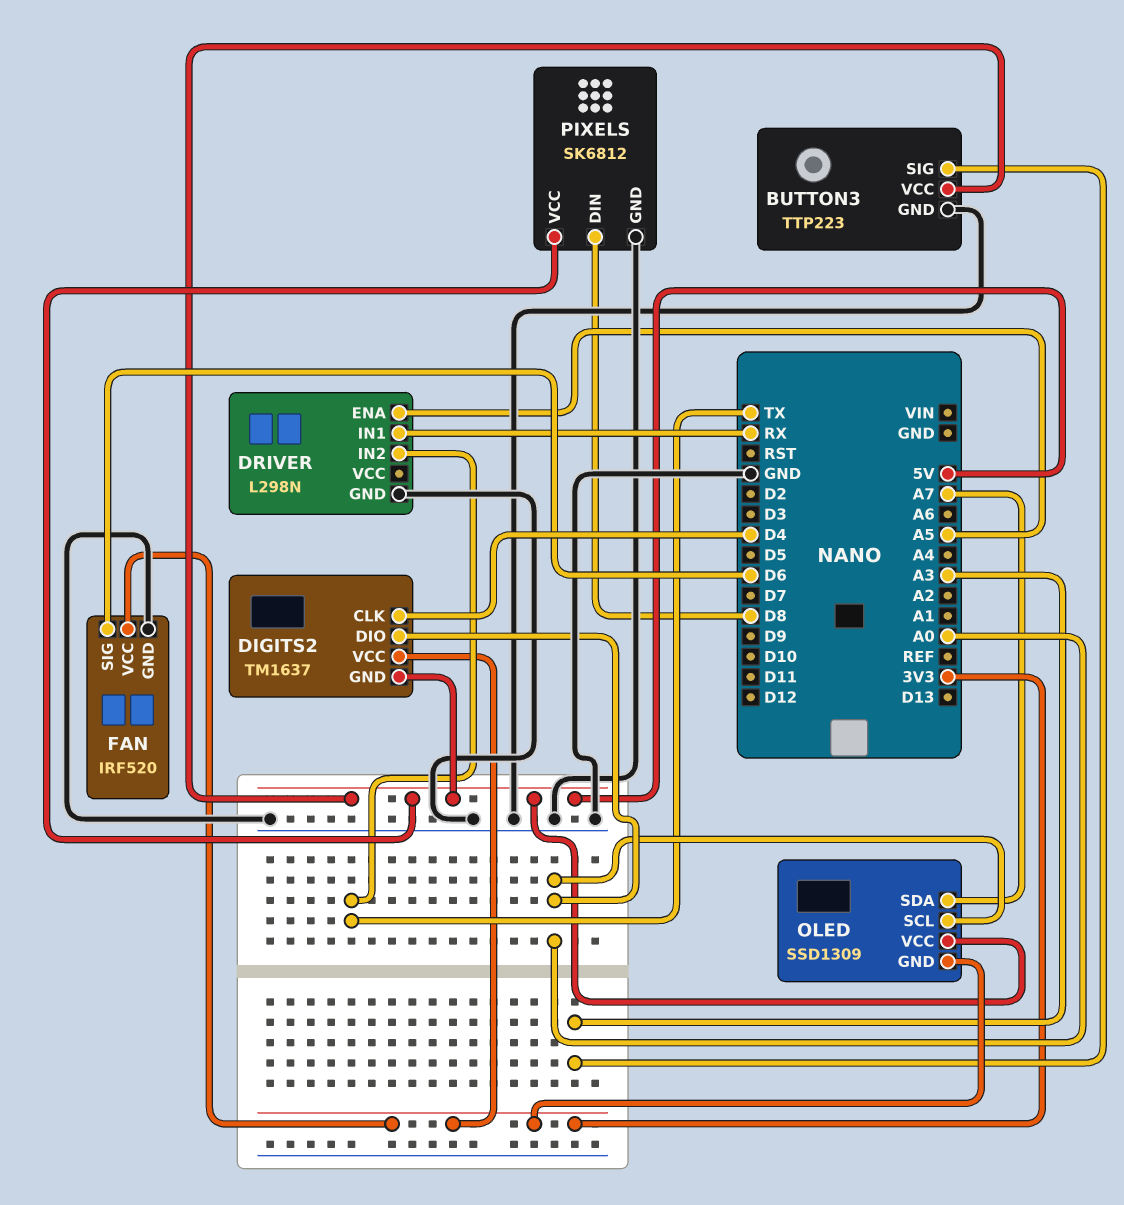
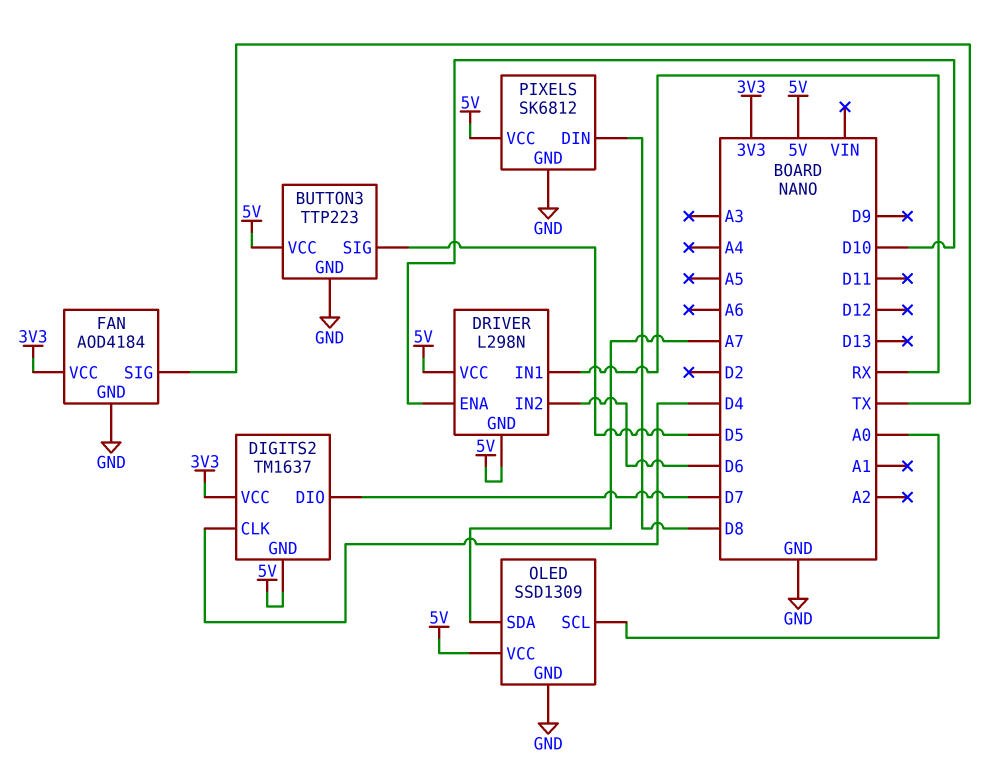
BUTTON3 pin SIG: A3 -> D5
DIGITS2 pin DIO: A0 -> D7
DRIVER pin ENA: A5 -> D10
DRIVER pin GND: GND -> 5V
DRIVER pin IN2: TX -> D6
DRIVER pin VCC: none -> 5V
FAN: IRF520 -> AOD4184
FAN pin SIG: D6 -> TX
OLED pin GND: 3V3 -> GND

